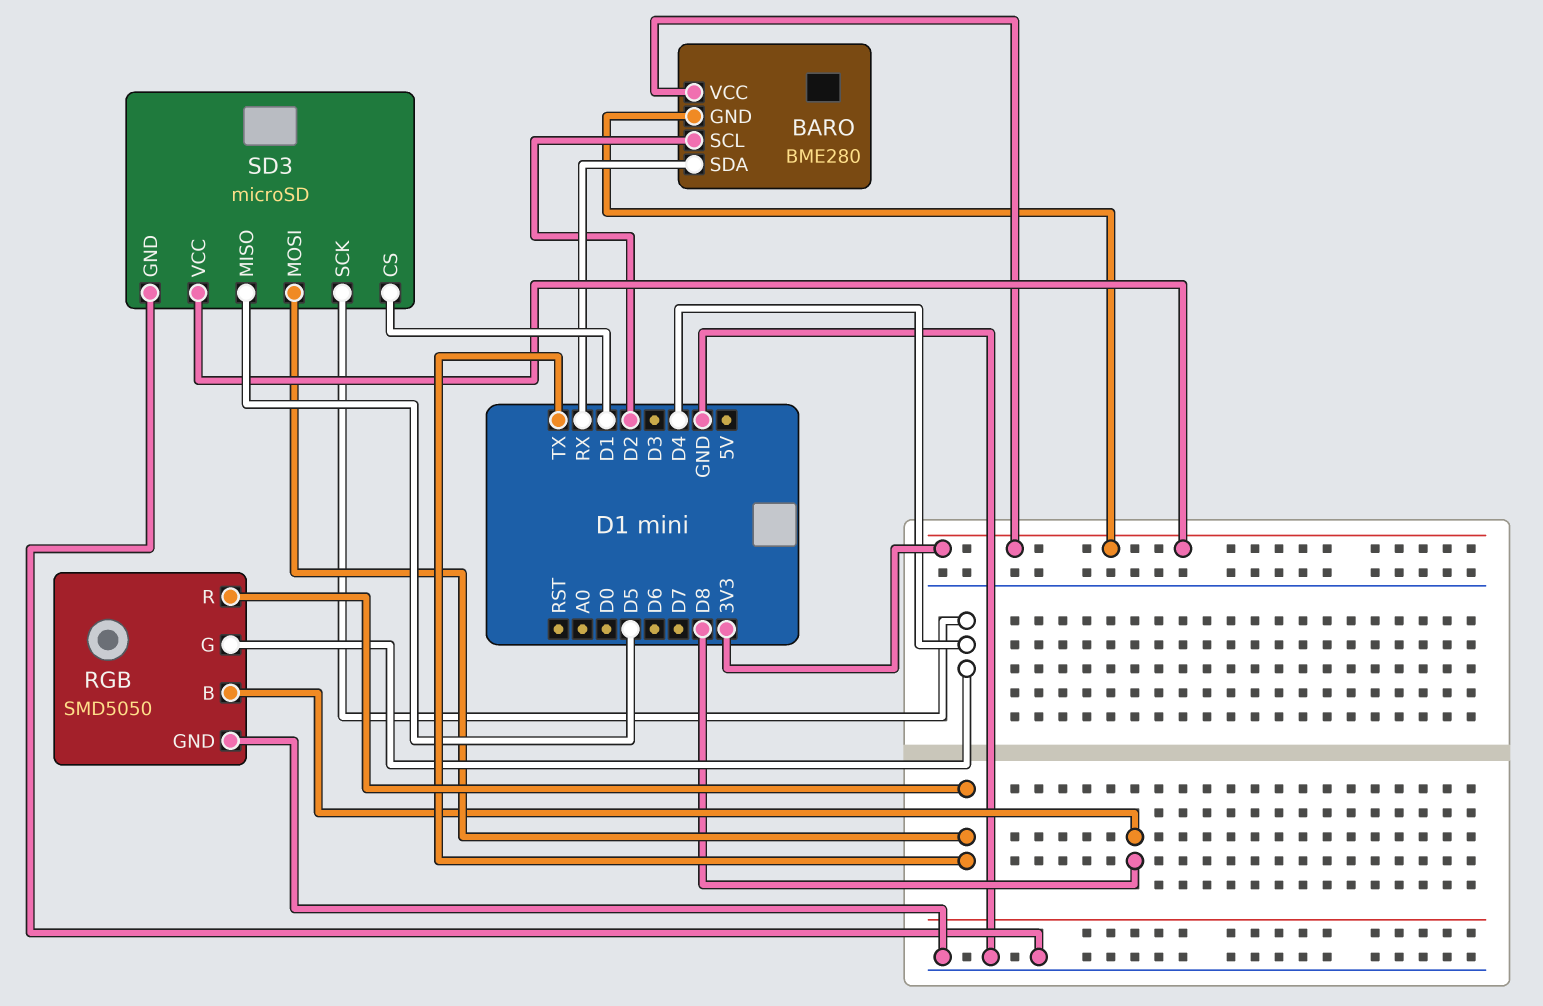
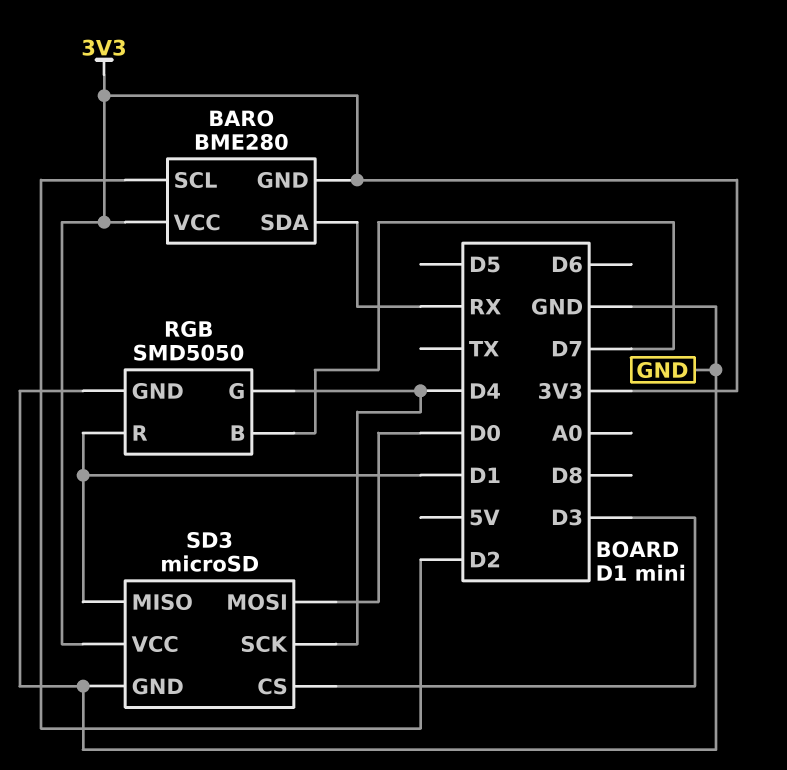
RGB pin B: D8 -> D7
RGB pin R: TX -> D1
SD3 pin CS: D1 -> D3
SD3 pin MISO: D5 -> D1
SD3 pin MOSI: TX -> D0

